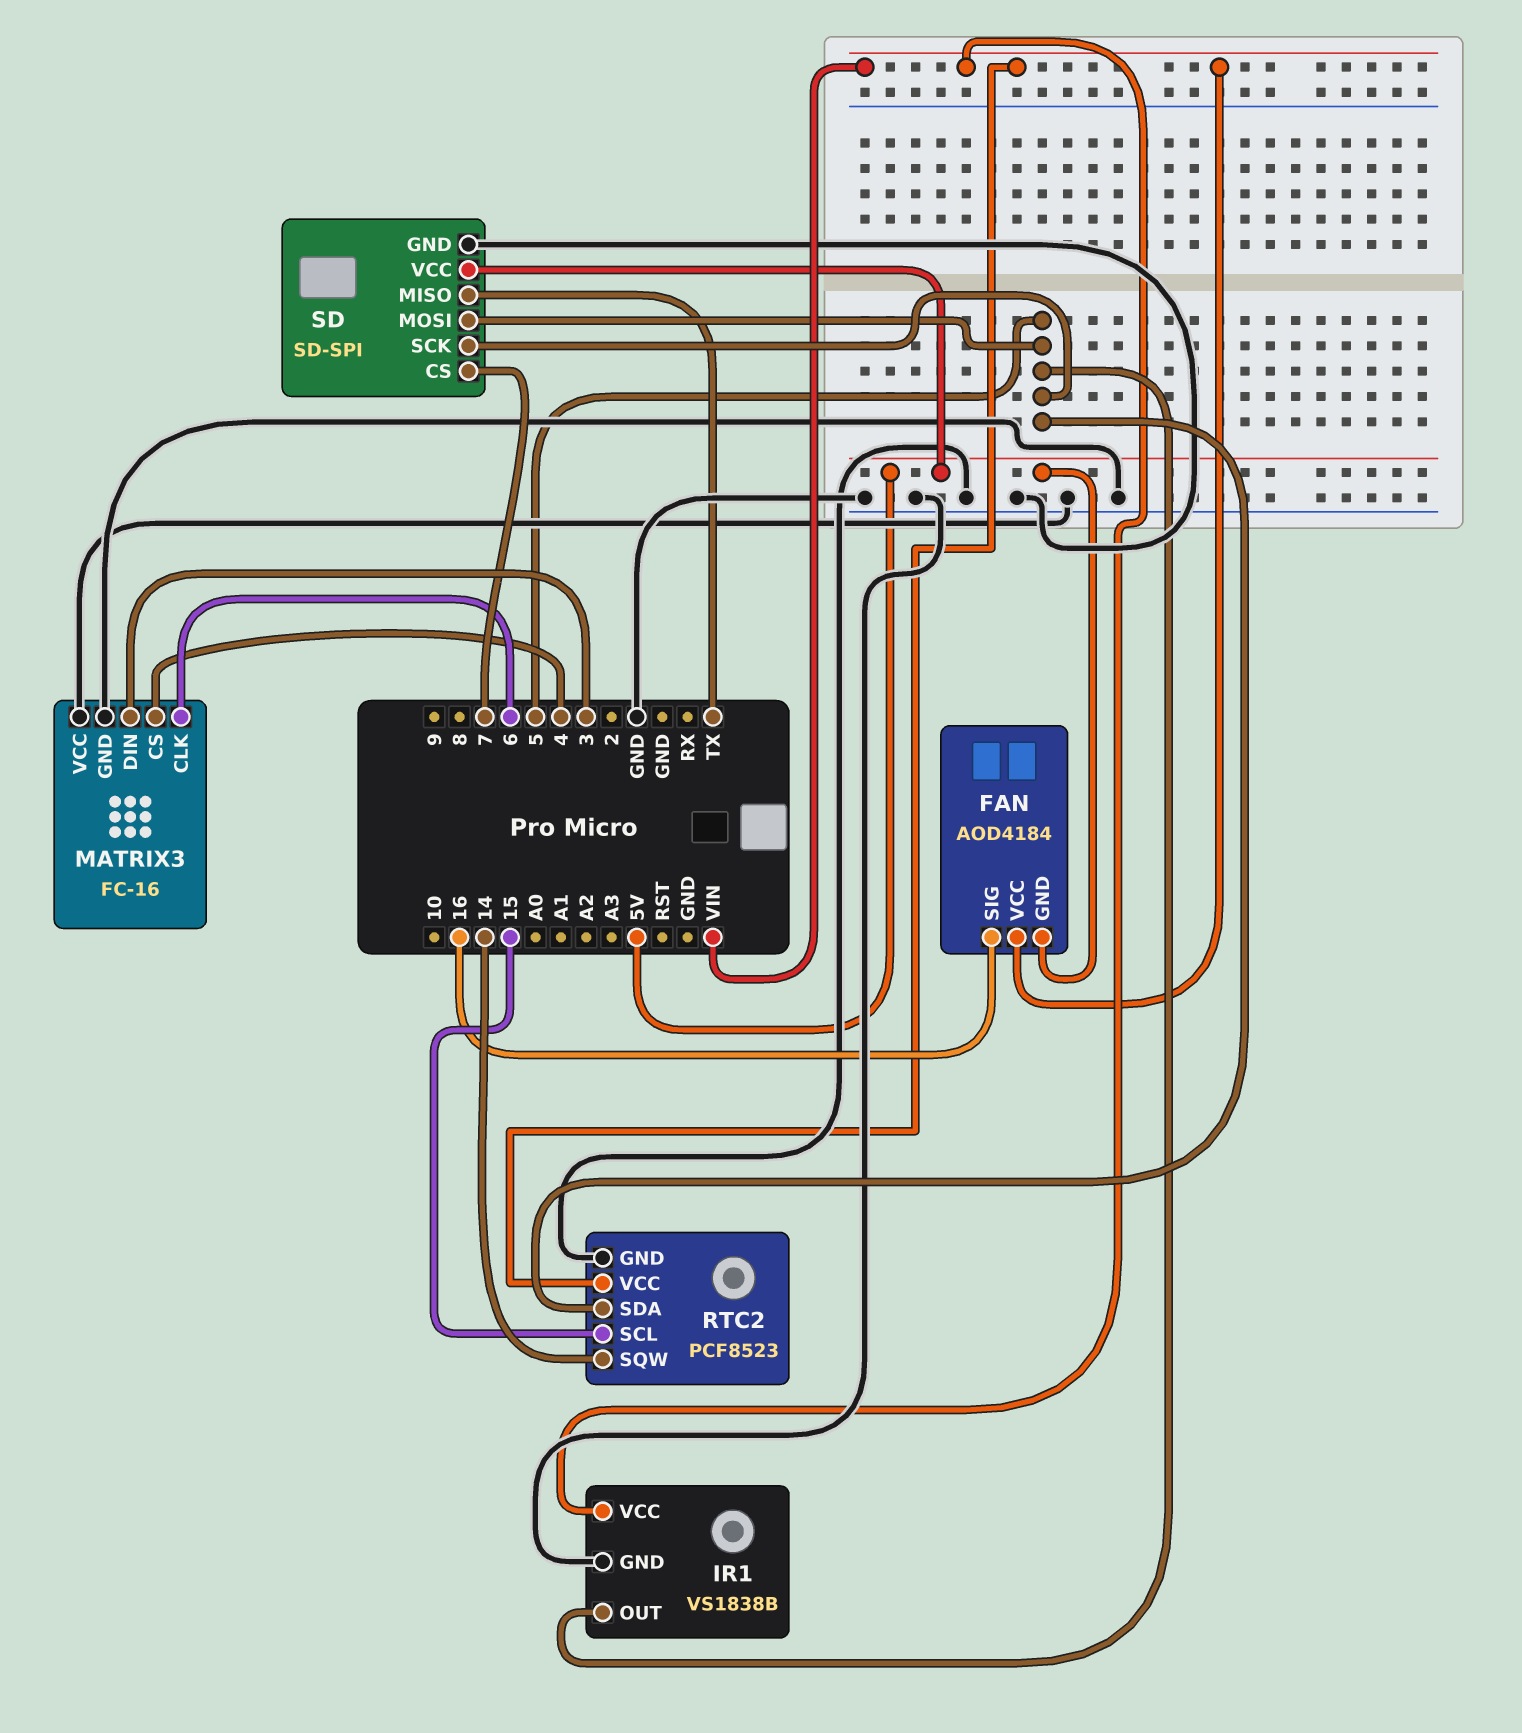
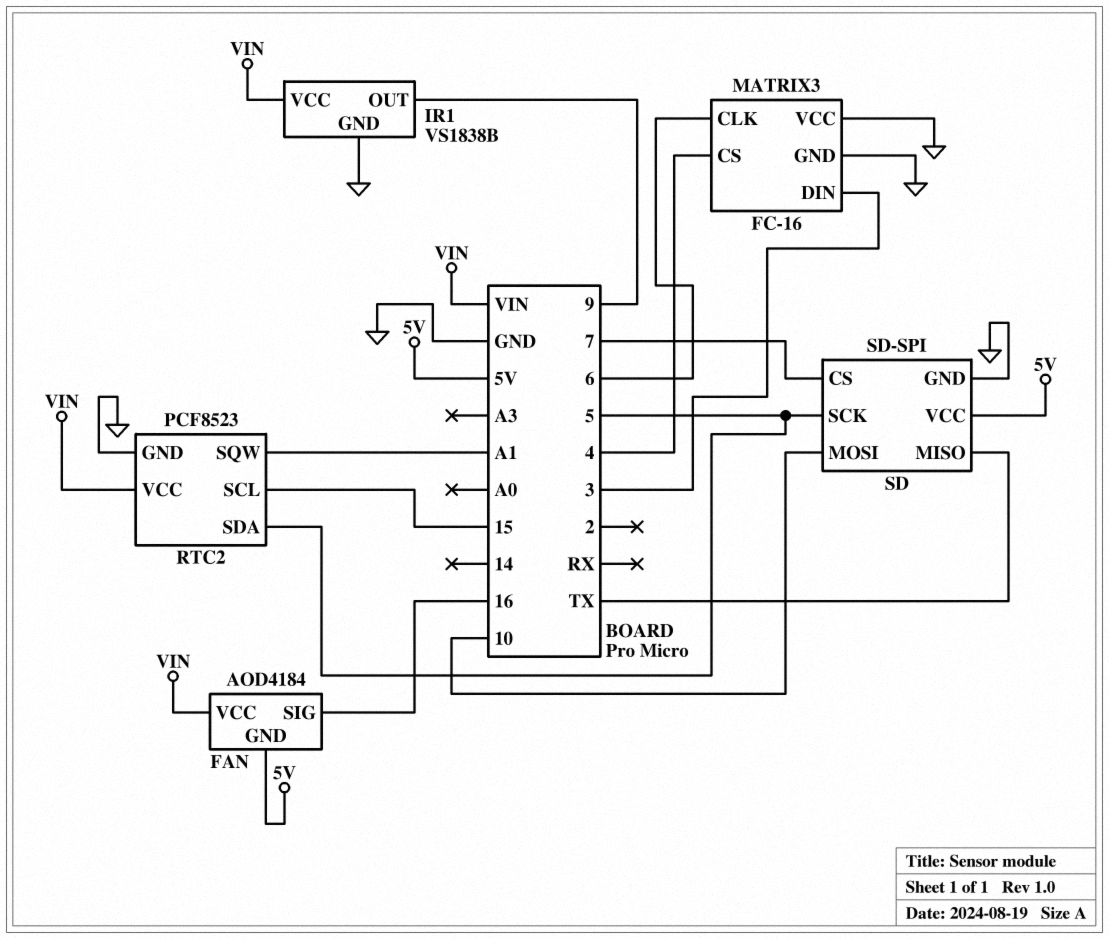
IR1 pin OUT: 5 -> 9
RTC2 pin SQW: 14 -> A1
SD pin MOSI: 5 -> 10

